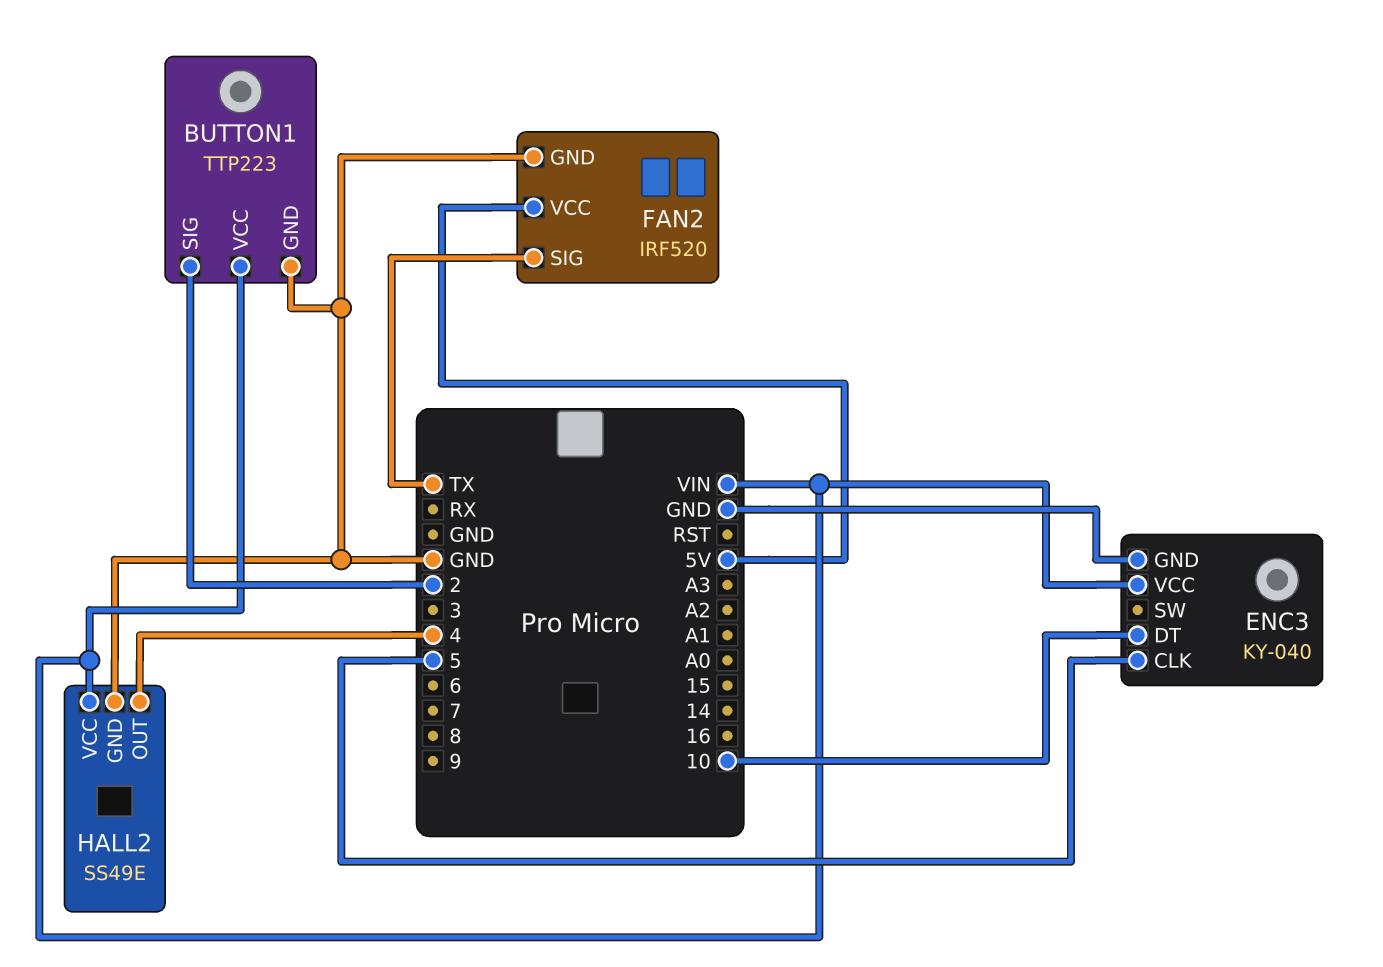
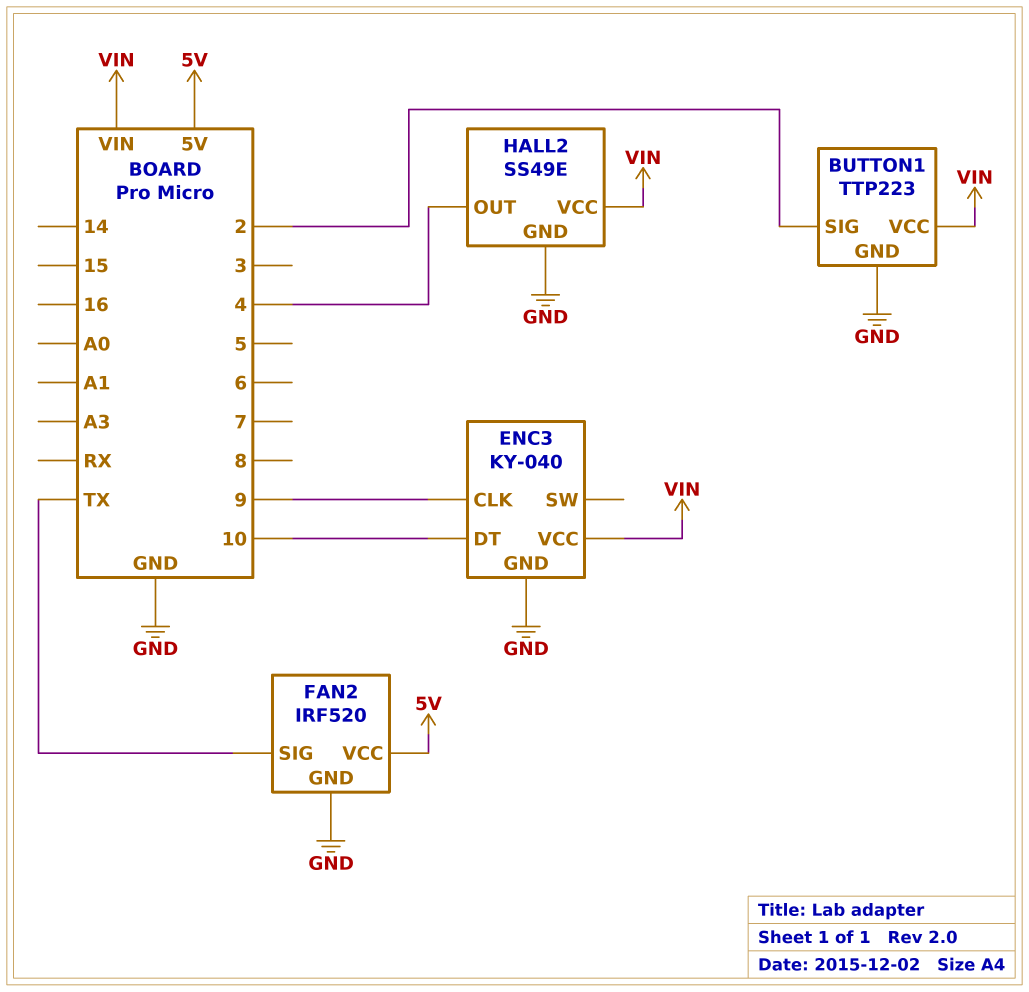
ENC3 pin CLK: 5 -> 9

